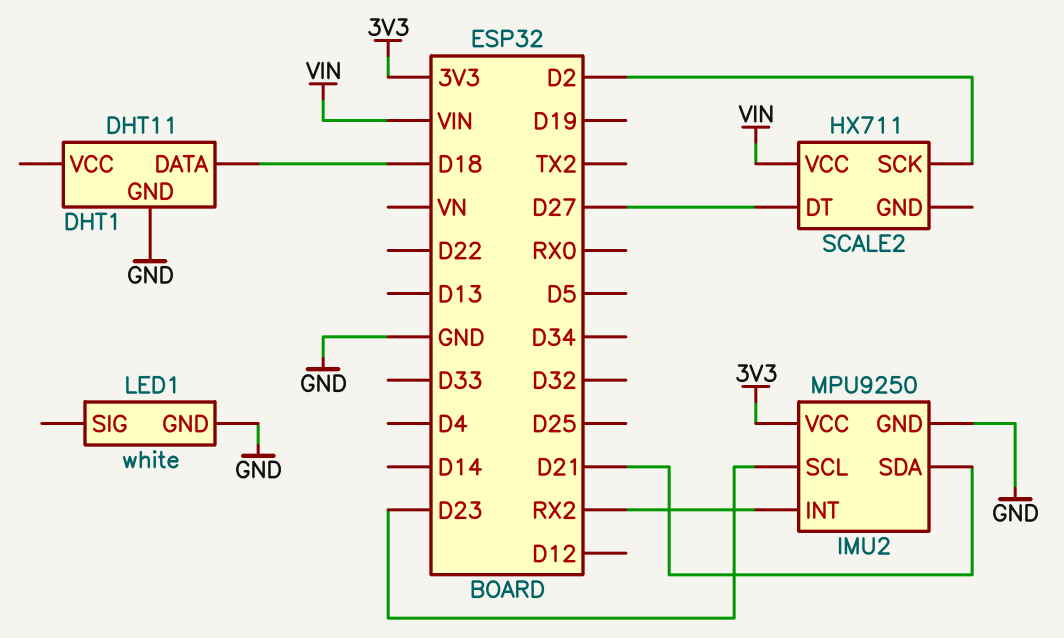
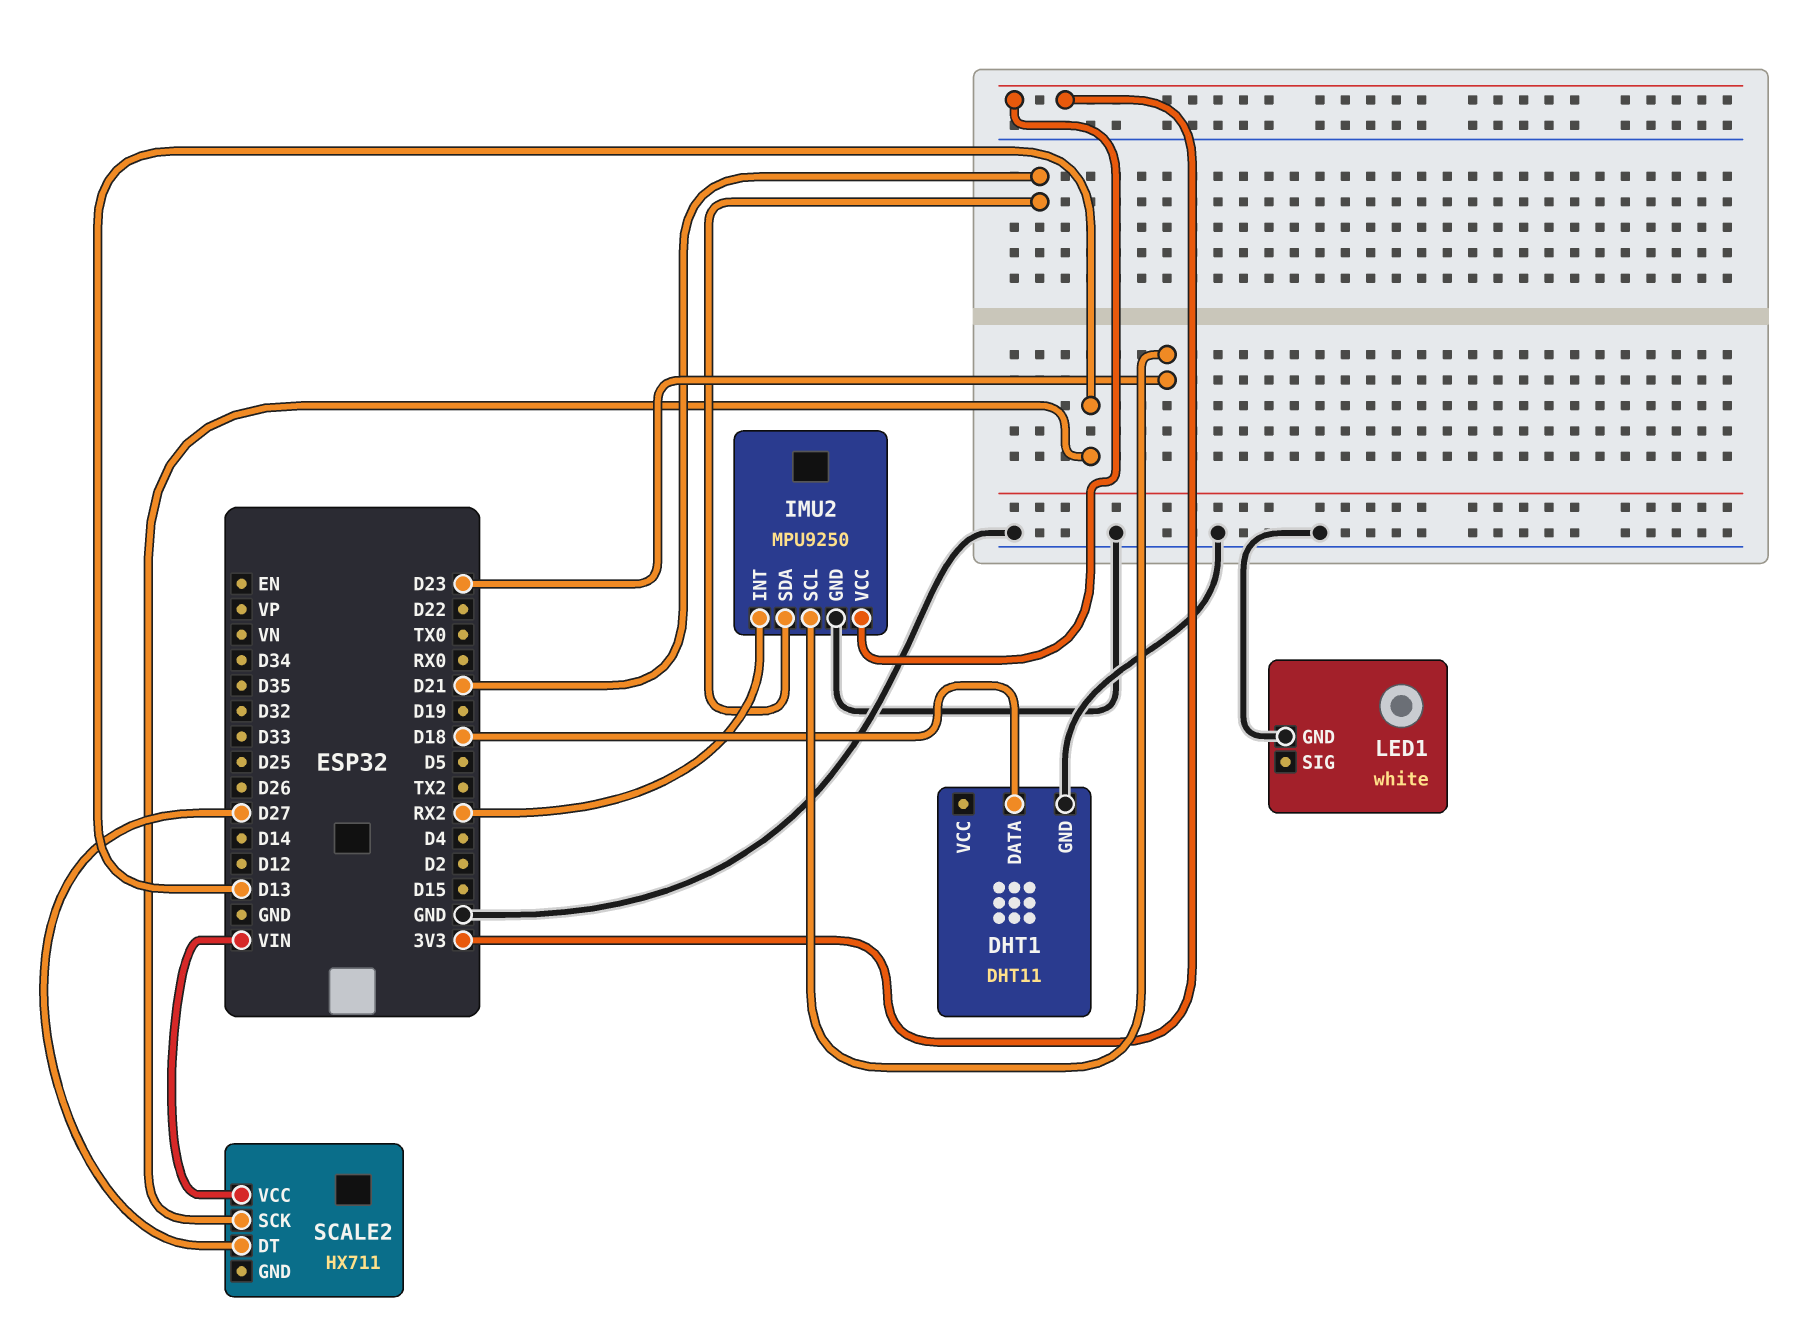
SCALE2 pin SCK: D2 -> D13

